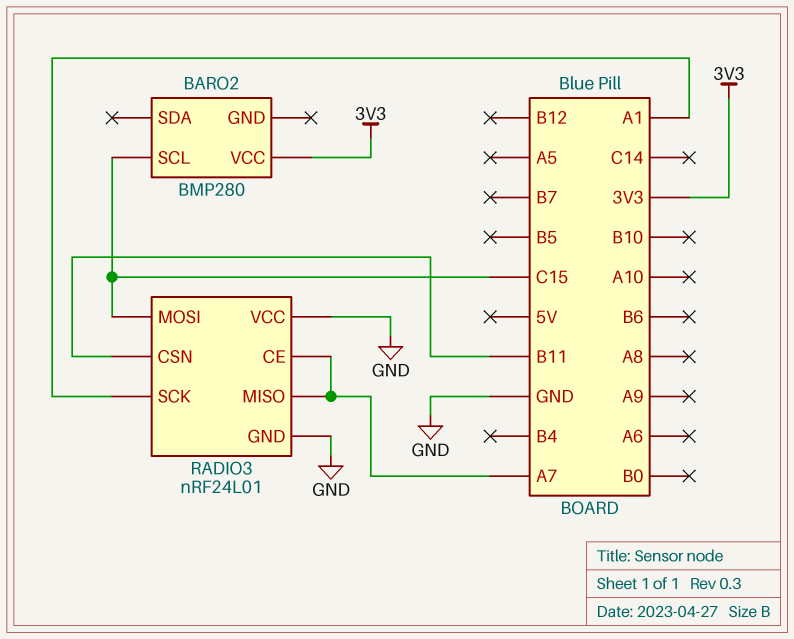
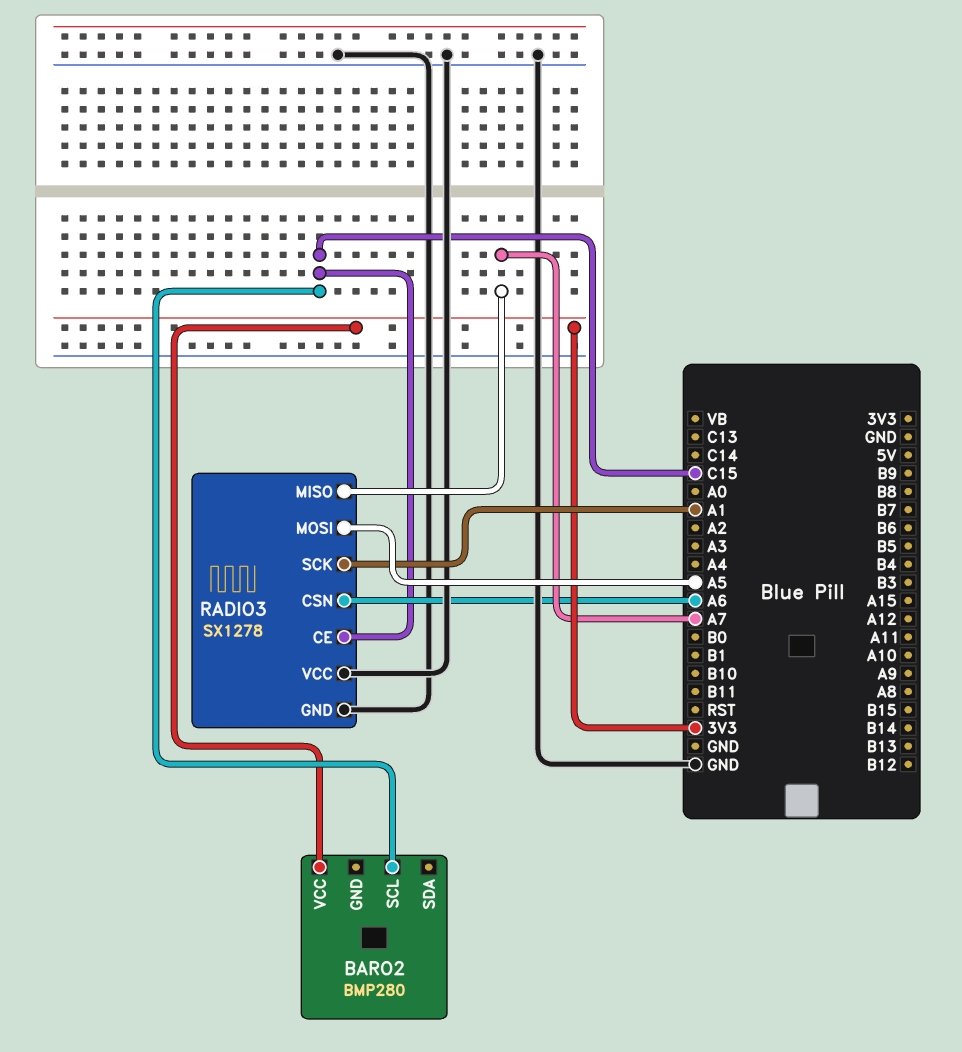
RADIO3: nRF24L01 -> SX1278
RADIO3 pin CE: A7 -> C15
RADIO3 pin CSN: B11 -> A6
RADIO3 pin MOSI: C15 -> A5

